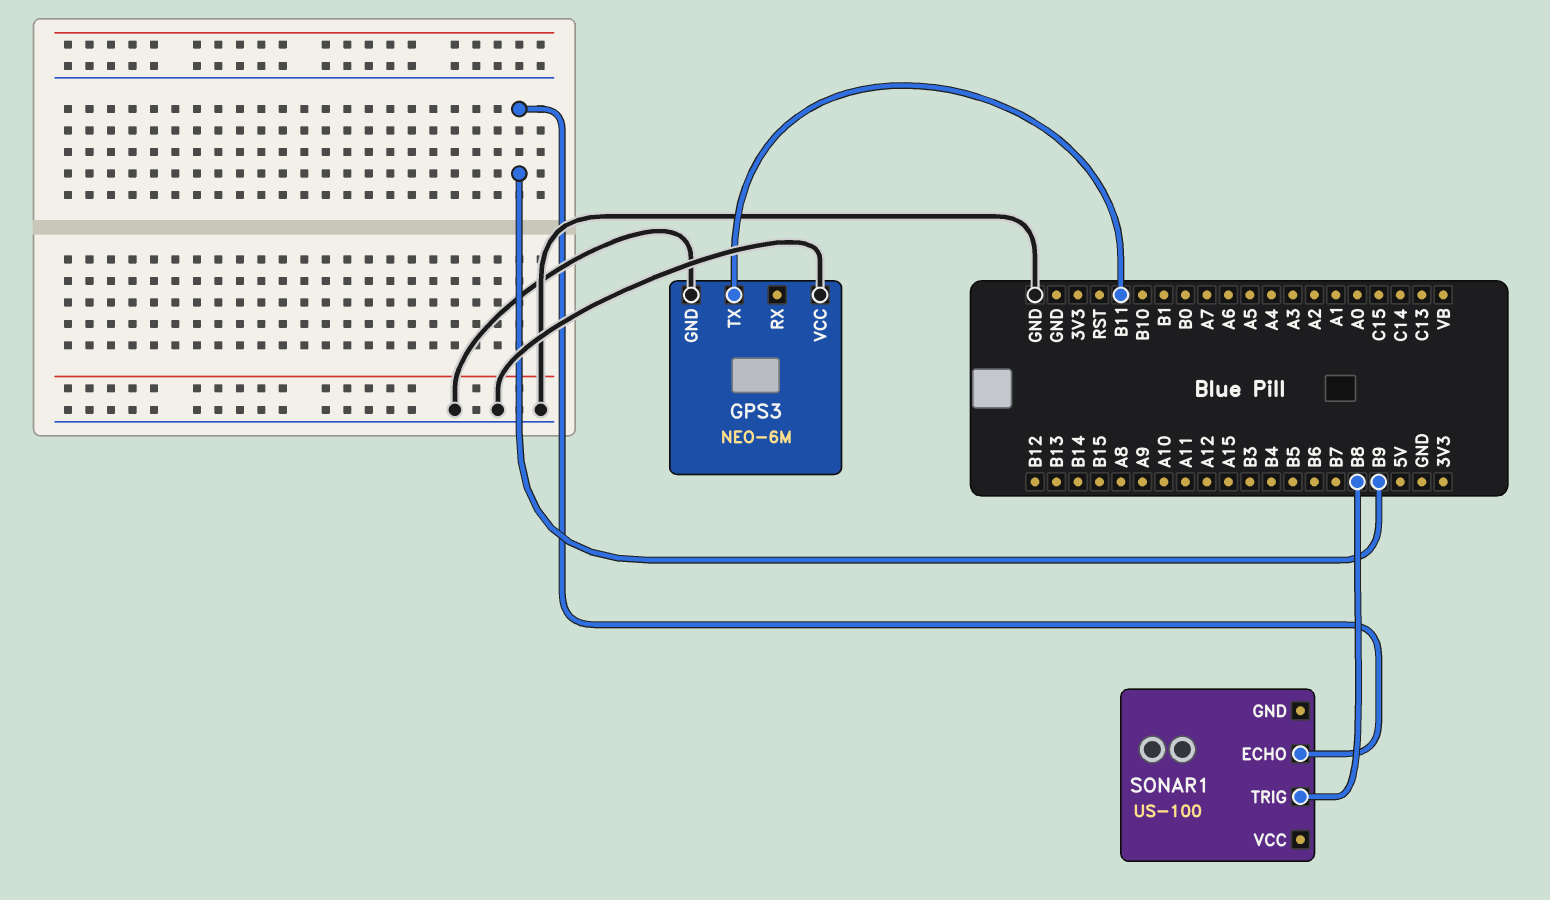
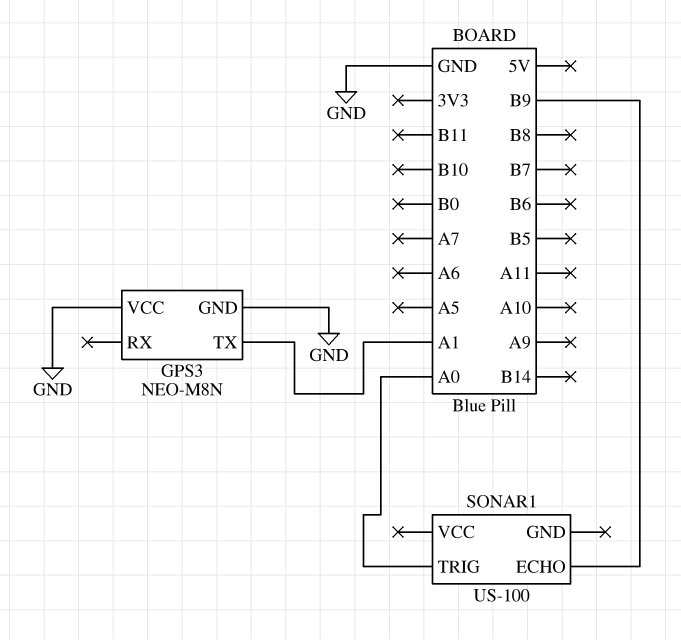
GPS3: NEO-6M -> NEO-M8N
GPS3 pin TX: B11 -> A1
SONAR1 pin TRIG: B8 -> A0

